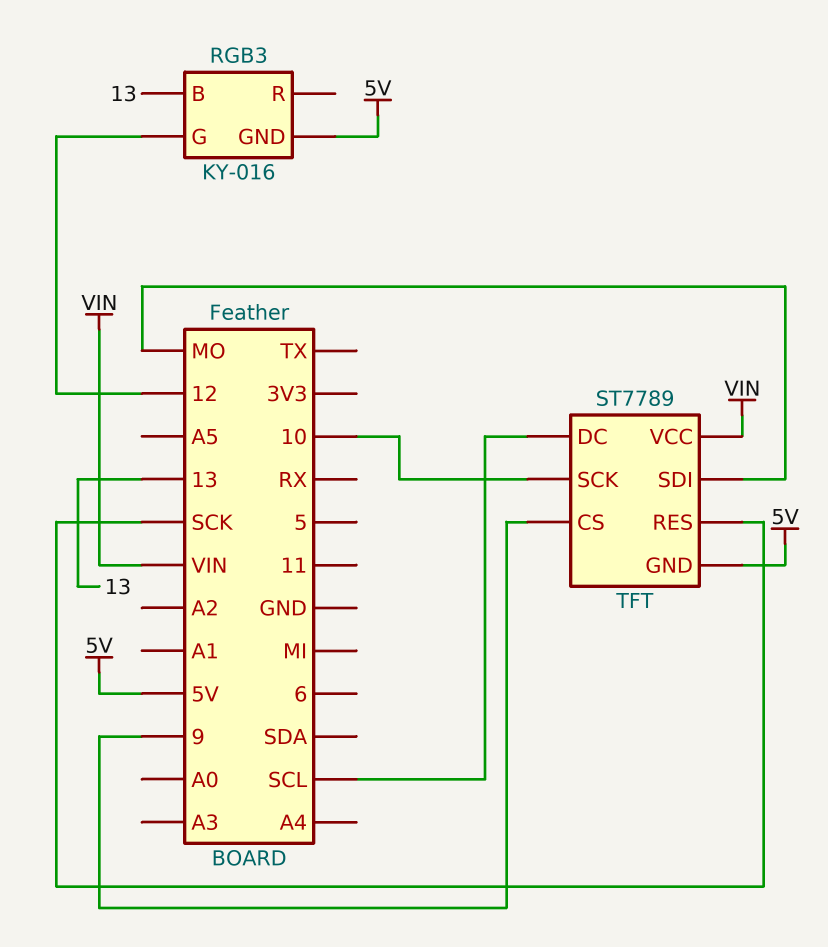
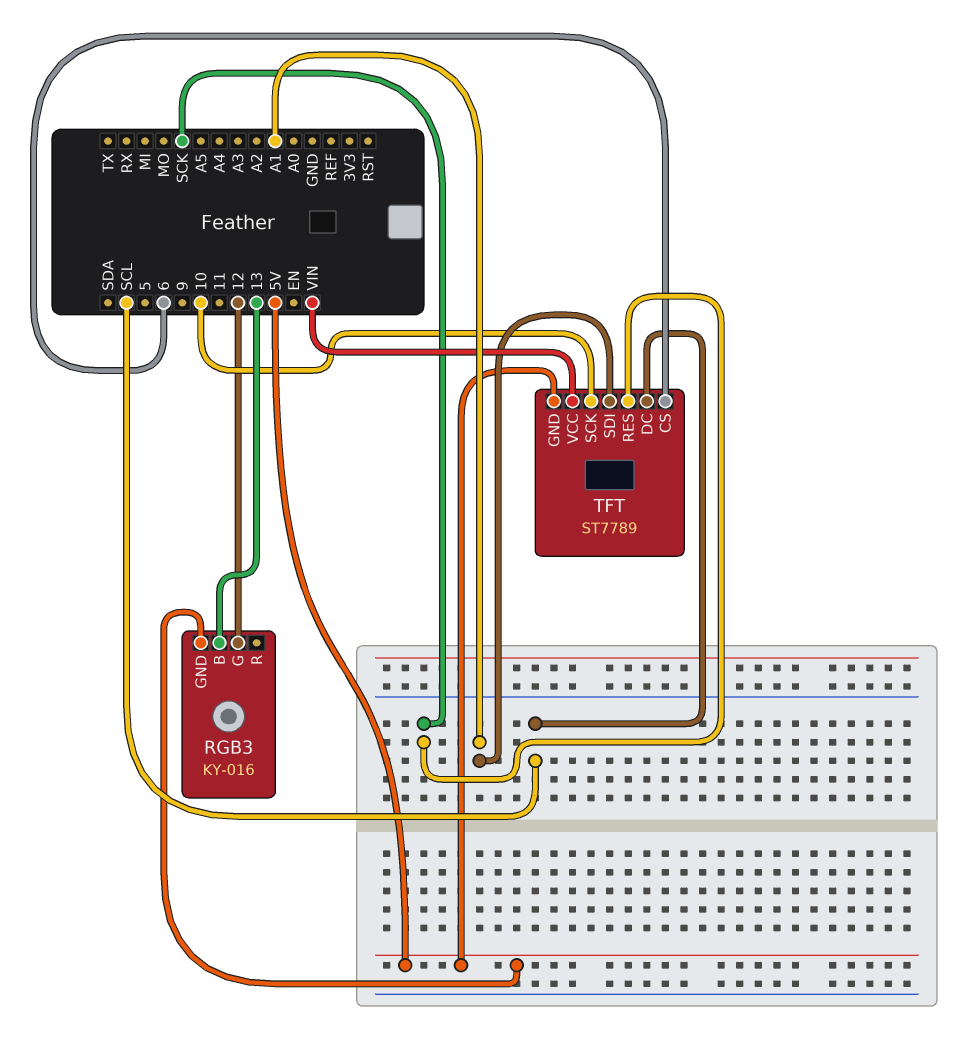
TFT pin CS: 9 -> 6
TFT pin SDI: MO -> A1

